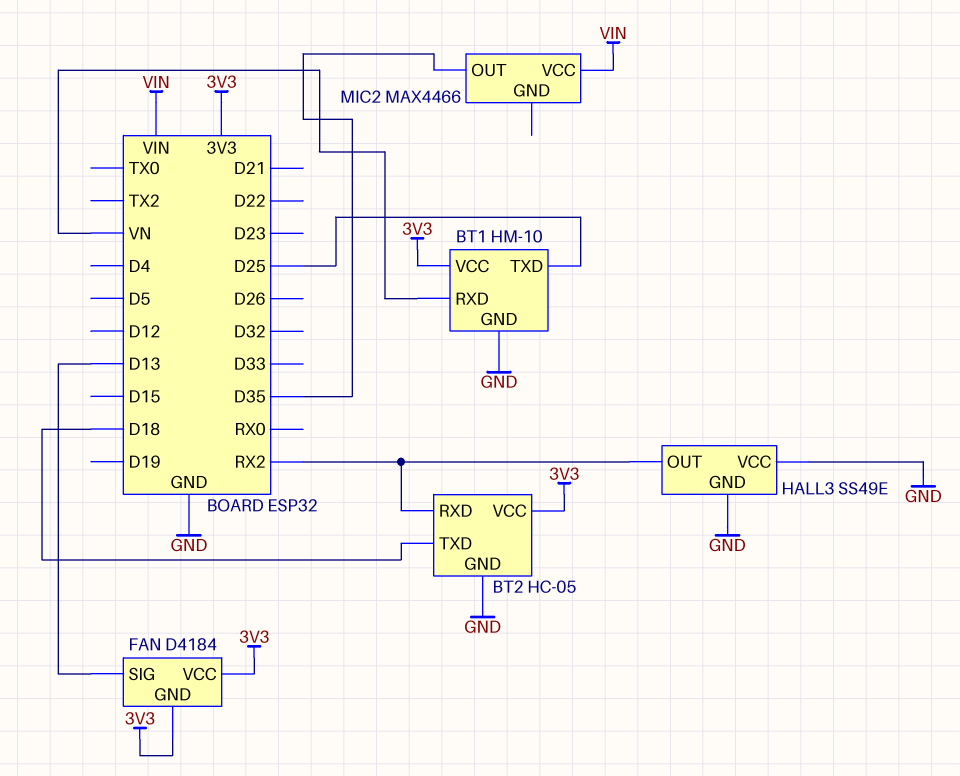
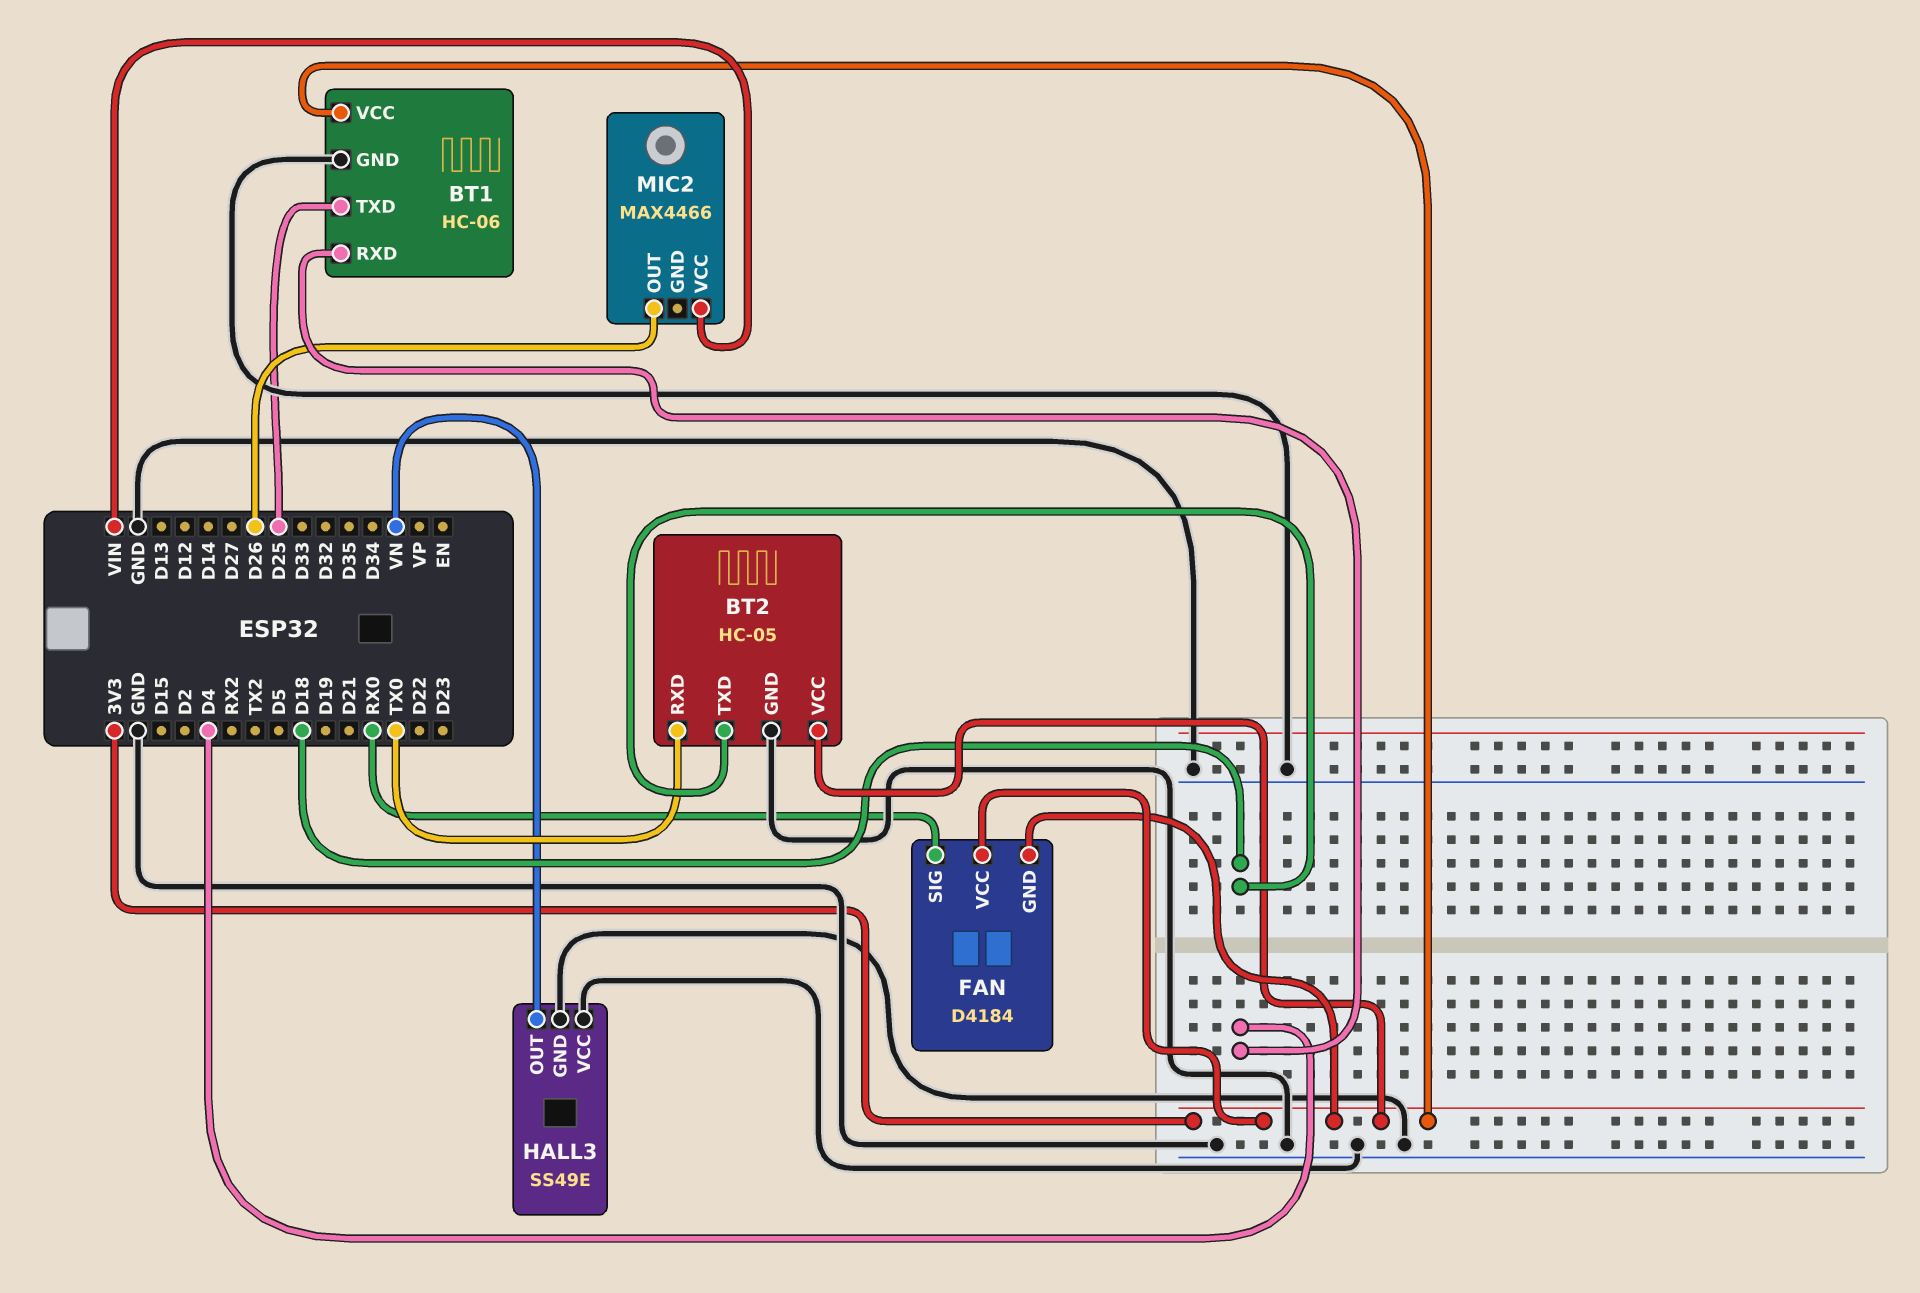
BT1: HM-10 -> HC-06
BT1 pin RXD: VN -> D4
BT2 pin RXD: RX2 -> TX0
FAN pin SIG: D13 -> RX0
HALL3 pin OUT: RX2 -> VN
MIC2 pin OUT: D35 -> D26

